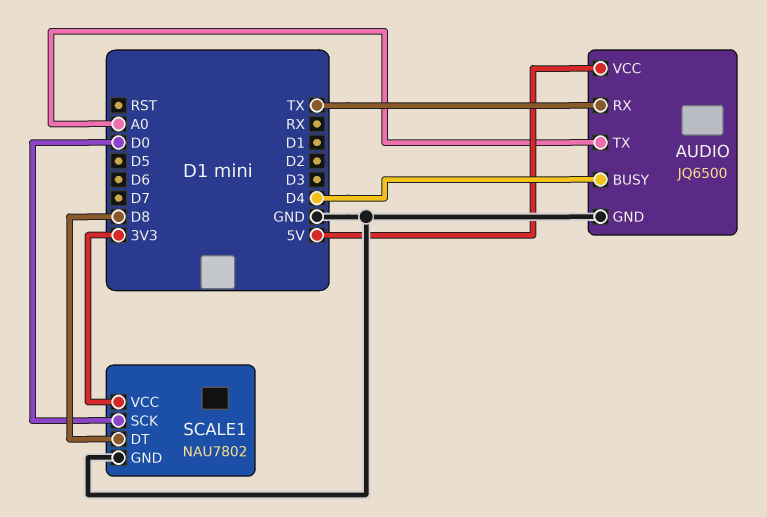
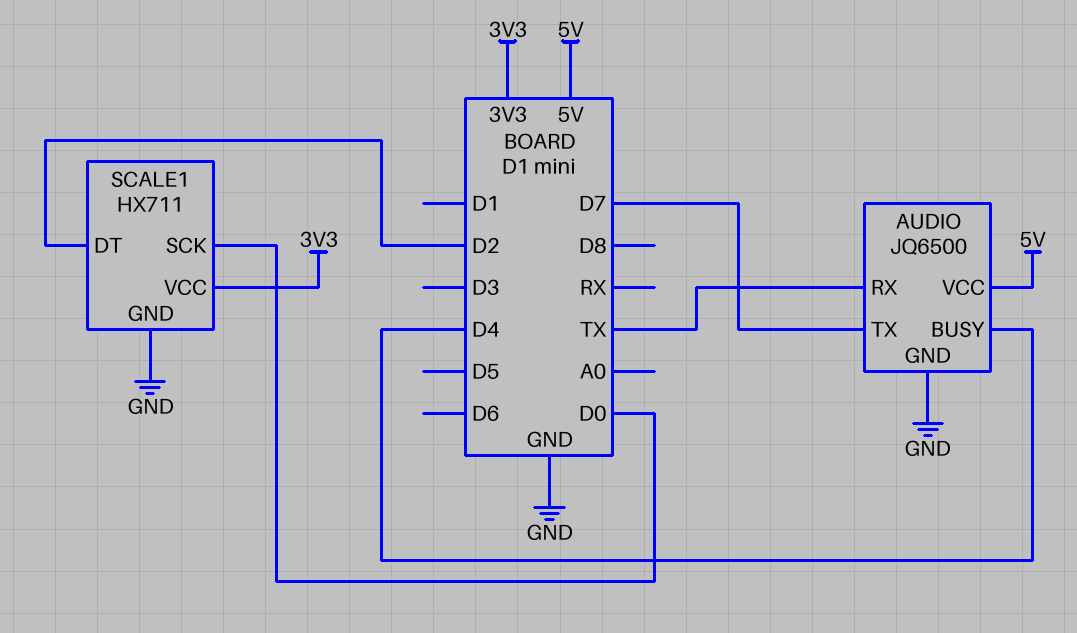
AUDIO pin TX: A0 -> D7
SCALE1: NAU7802 -> HX711
SCALE1 pin DT: D8 -> D2

